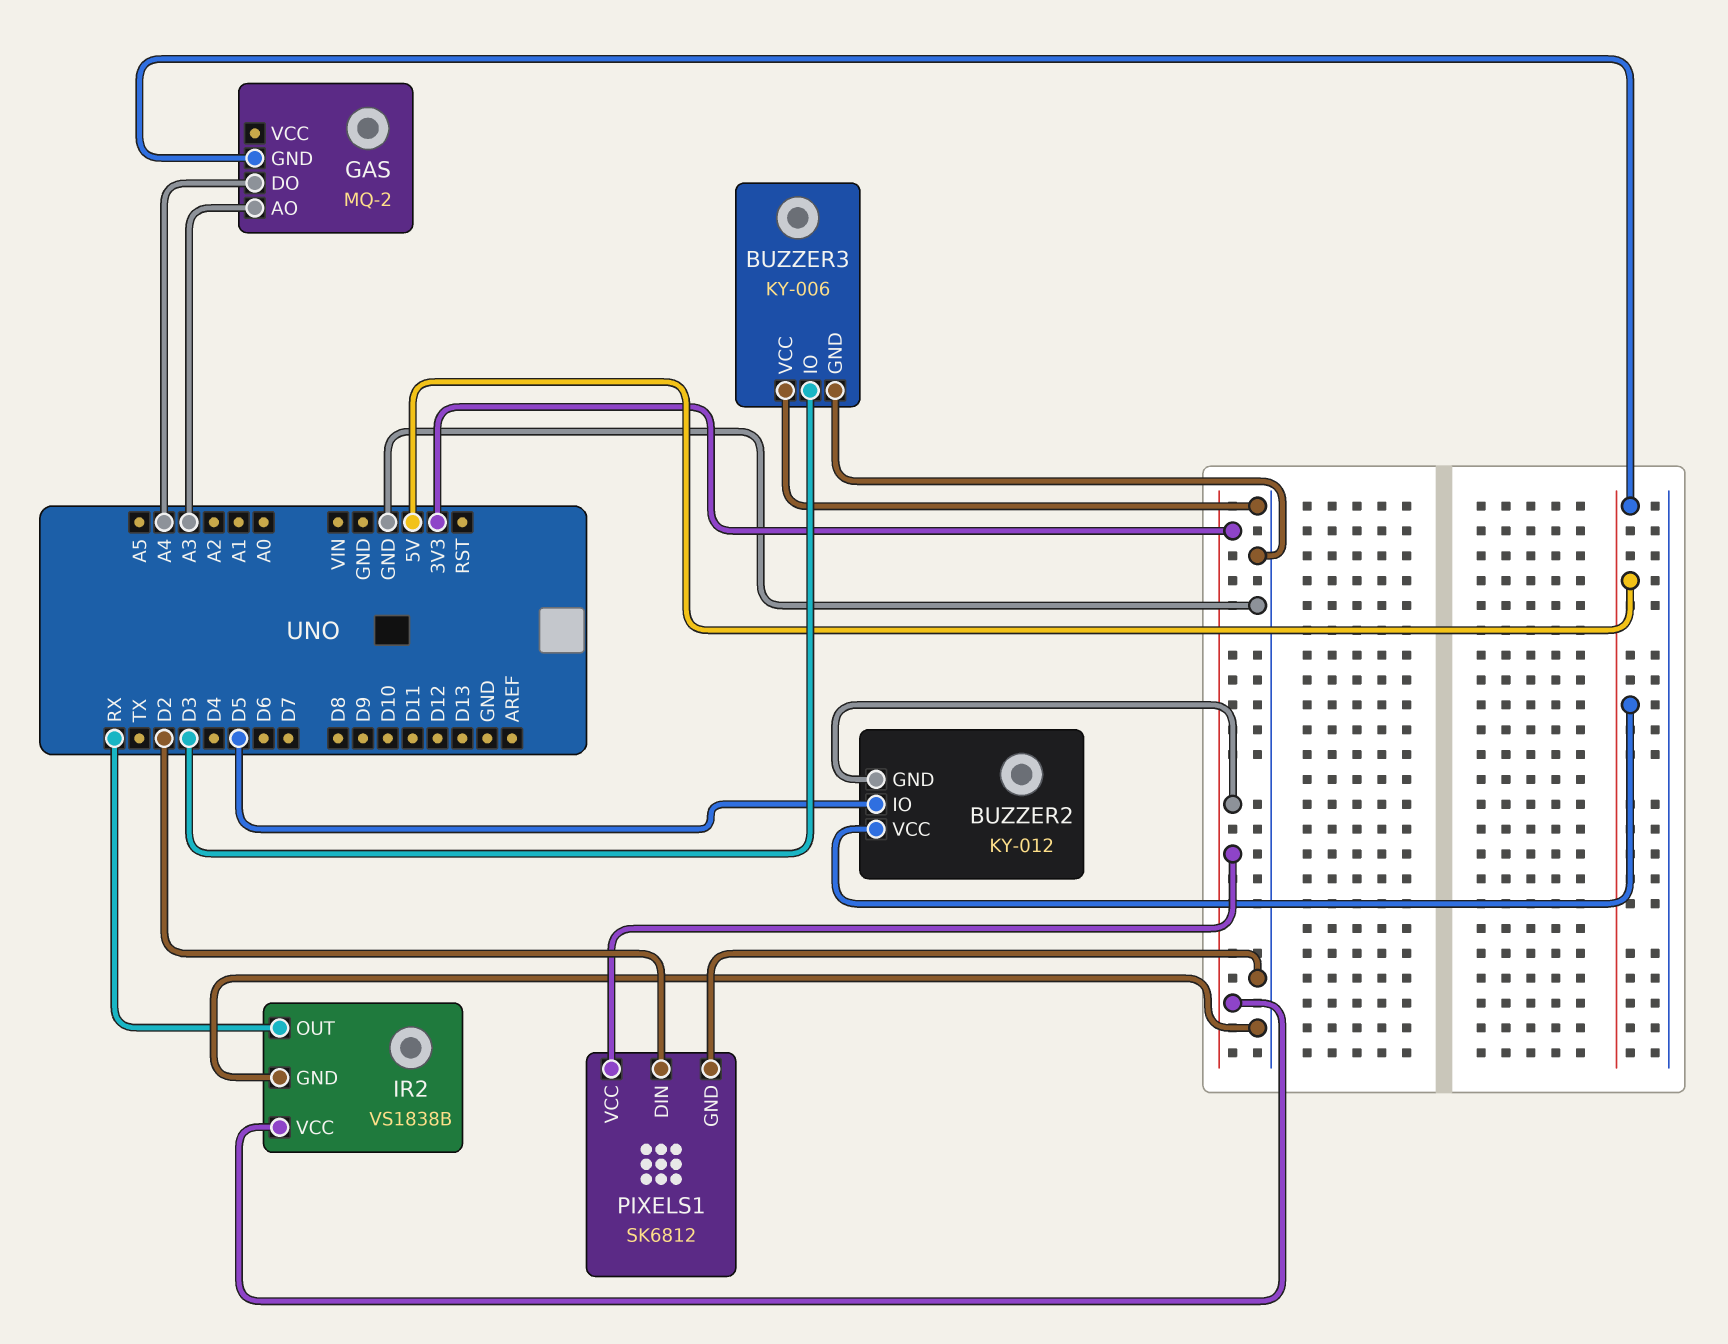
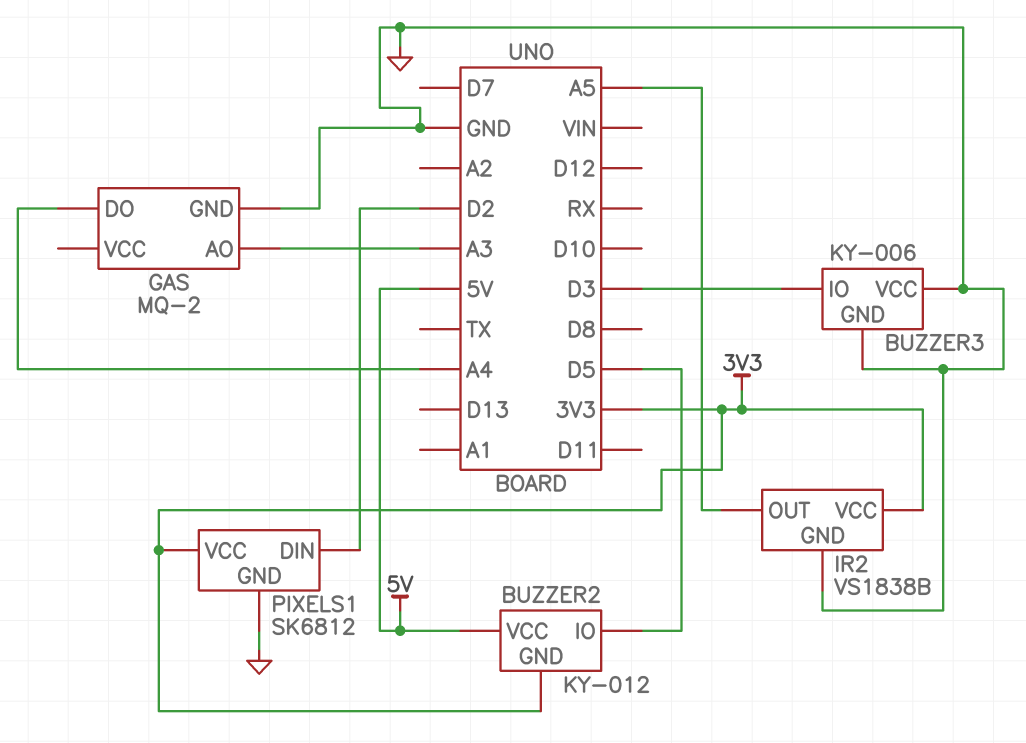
GAS pin GND: 5V -> GND
IR2 pin OUT: RX -> A5

